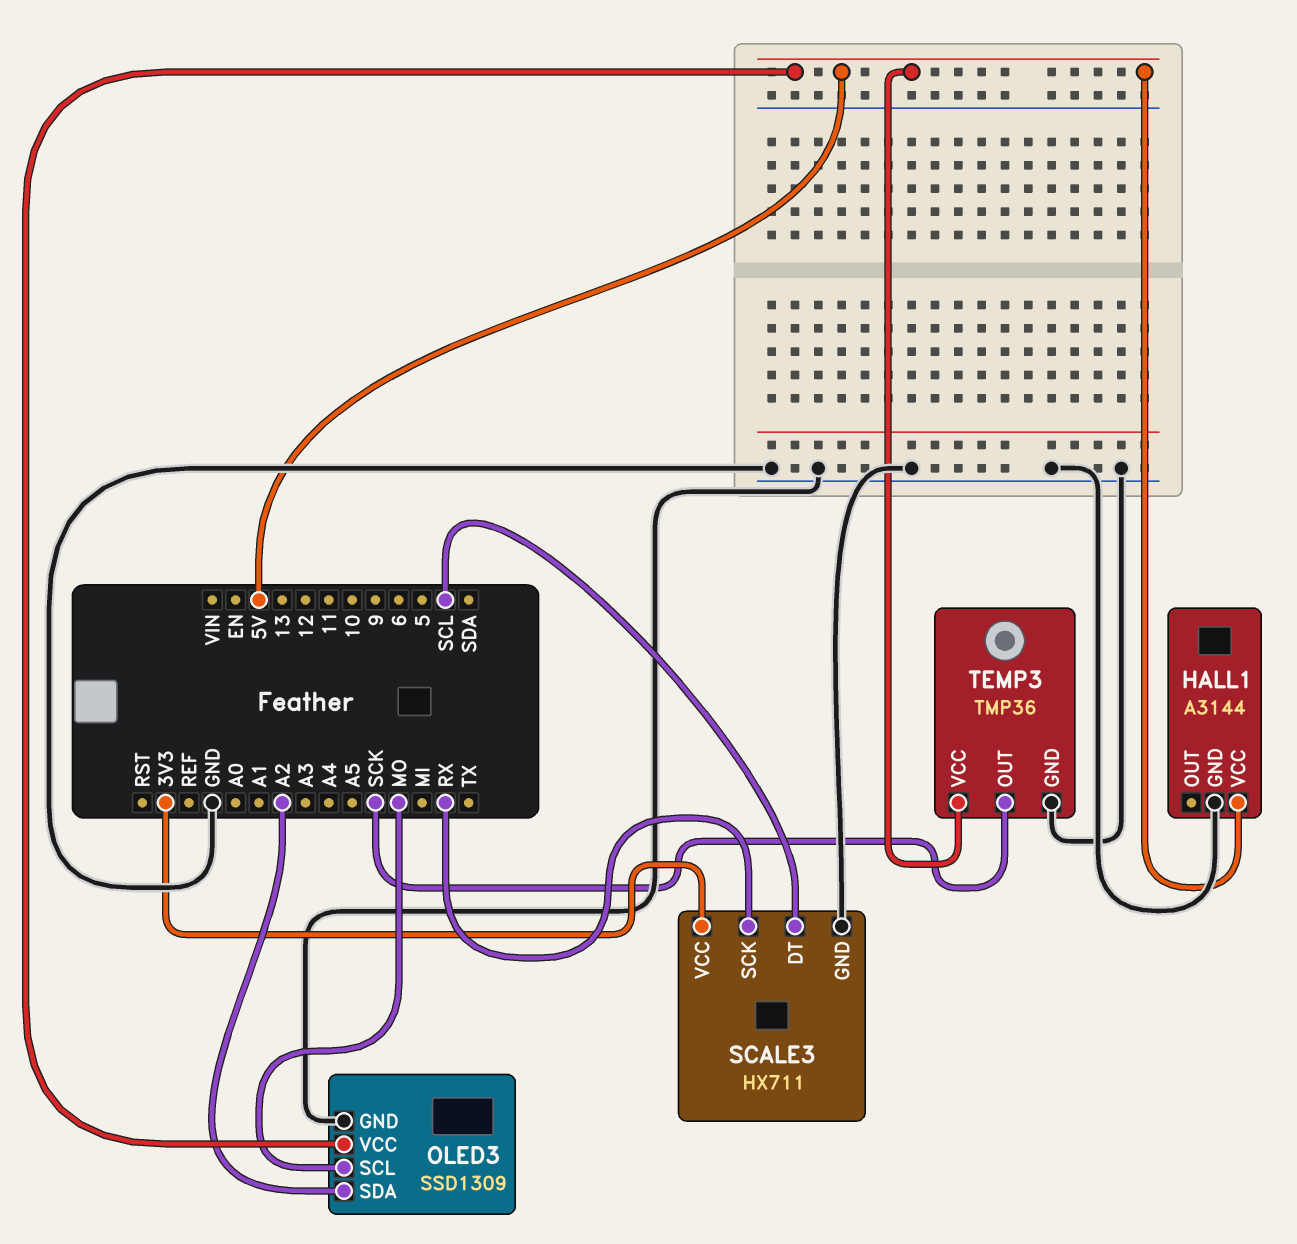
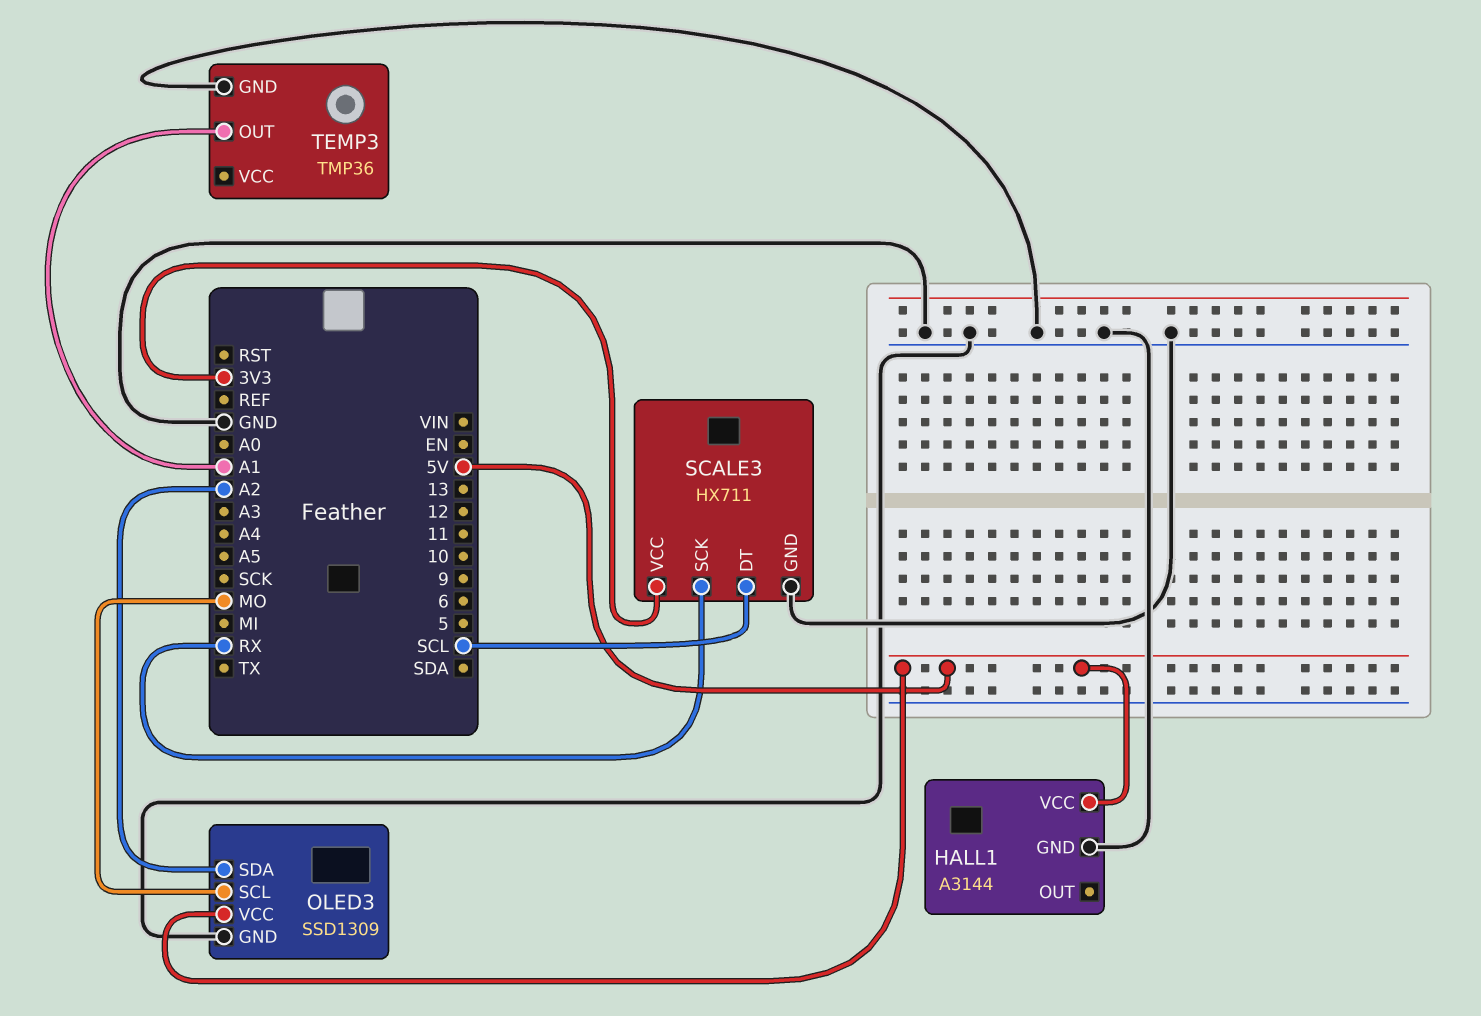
TEMP3 pin OUT: SCK -> A1
TEMP3 pin VCC: 5V -> none

